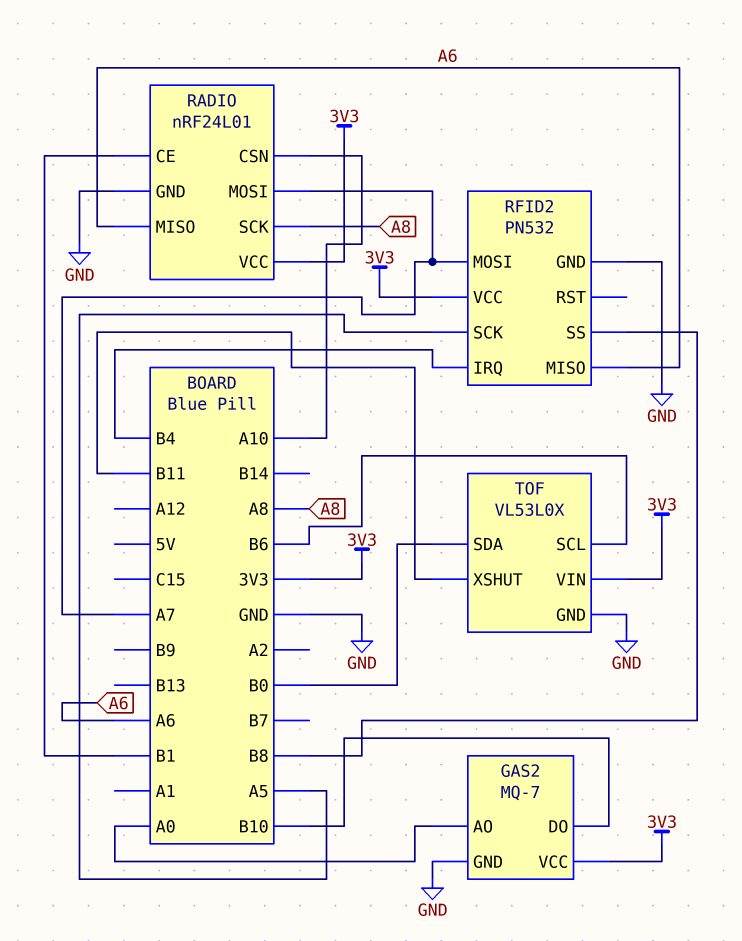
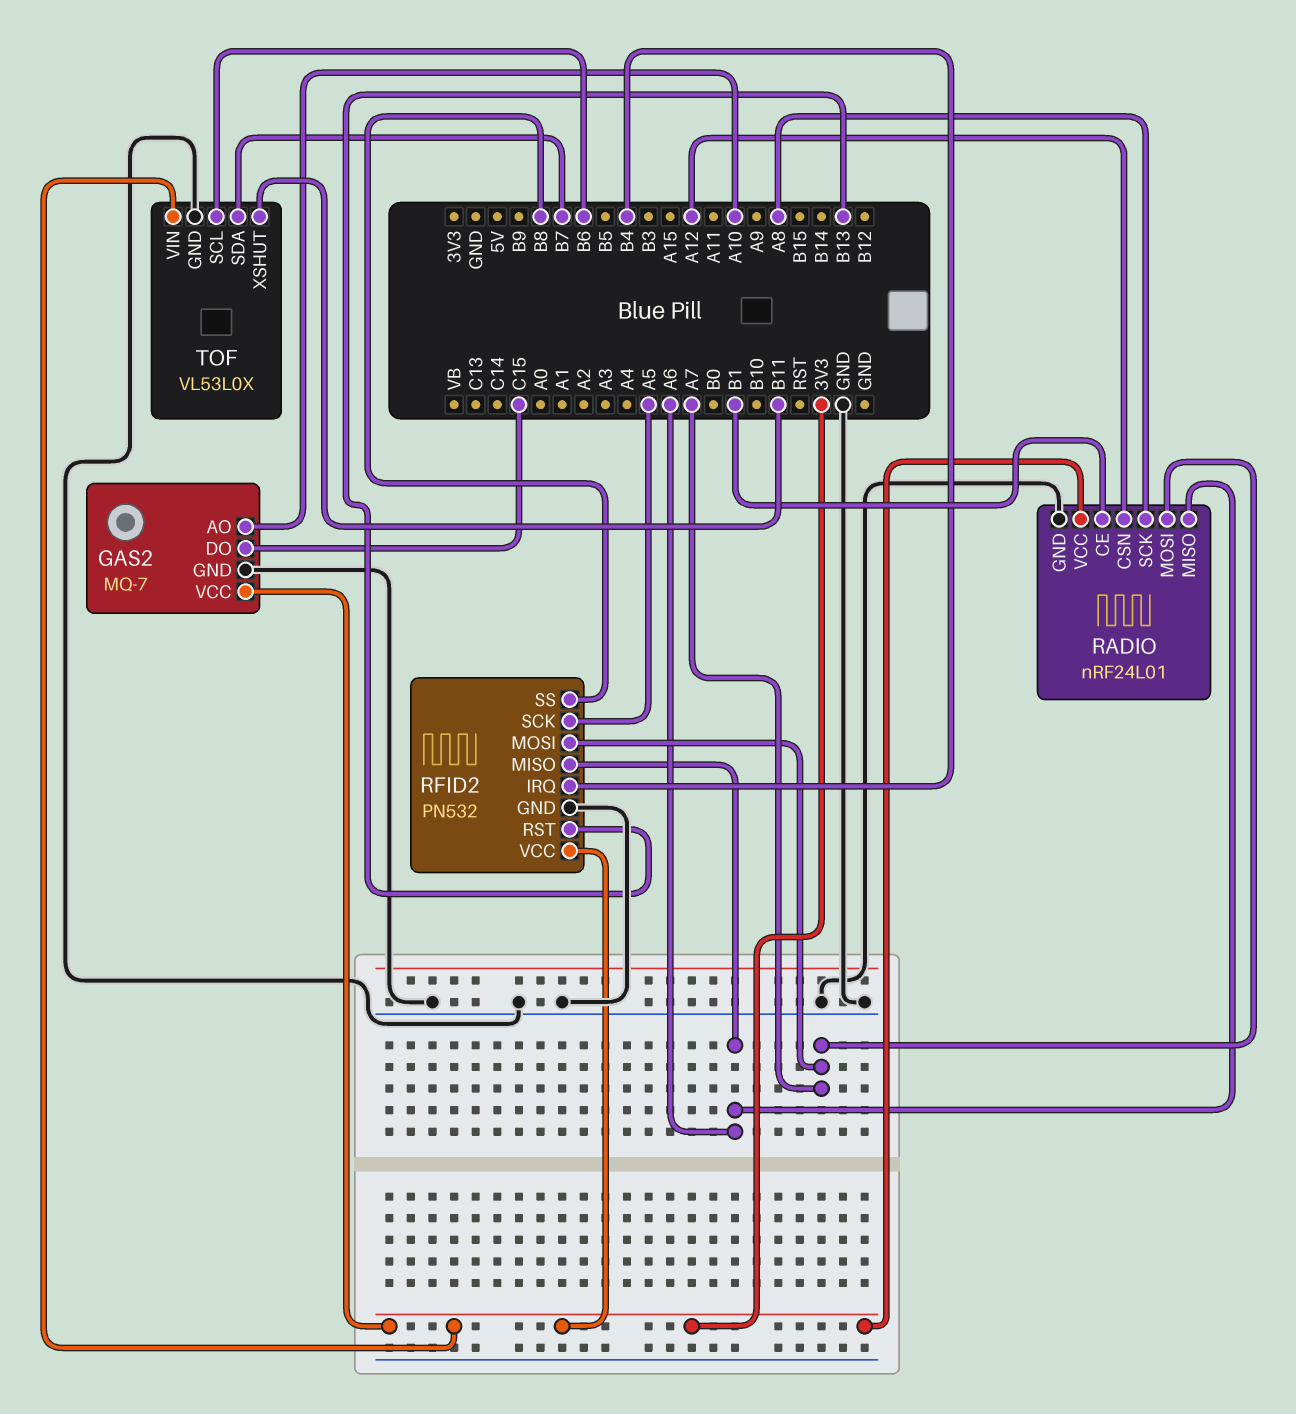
GAS2 pin AO: A0 -> A10
GAS2 pin DO: B10 -> C15
RADIO pin CSN: A10 -> A12
RFID2 pin RST: none -> B13
TOF pin SDA: B0 -> B7

